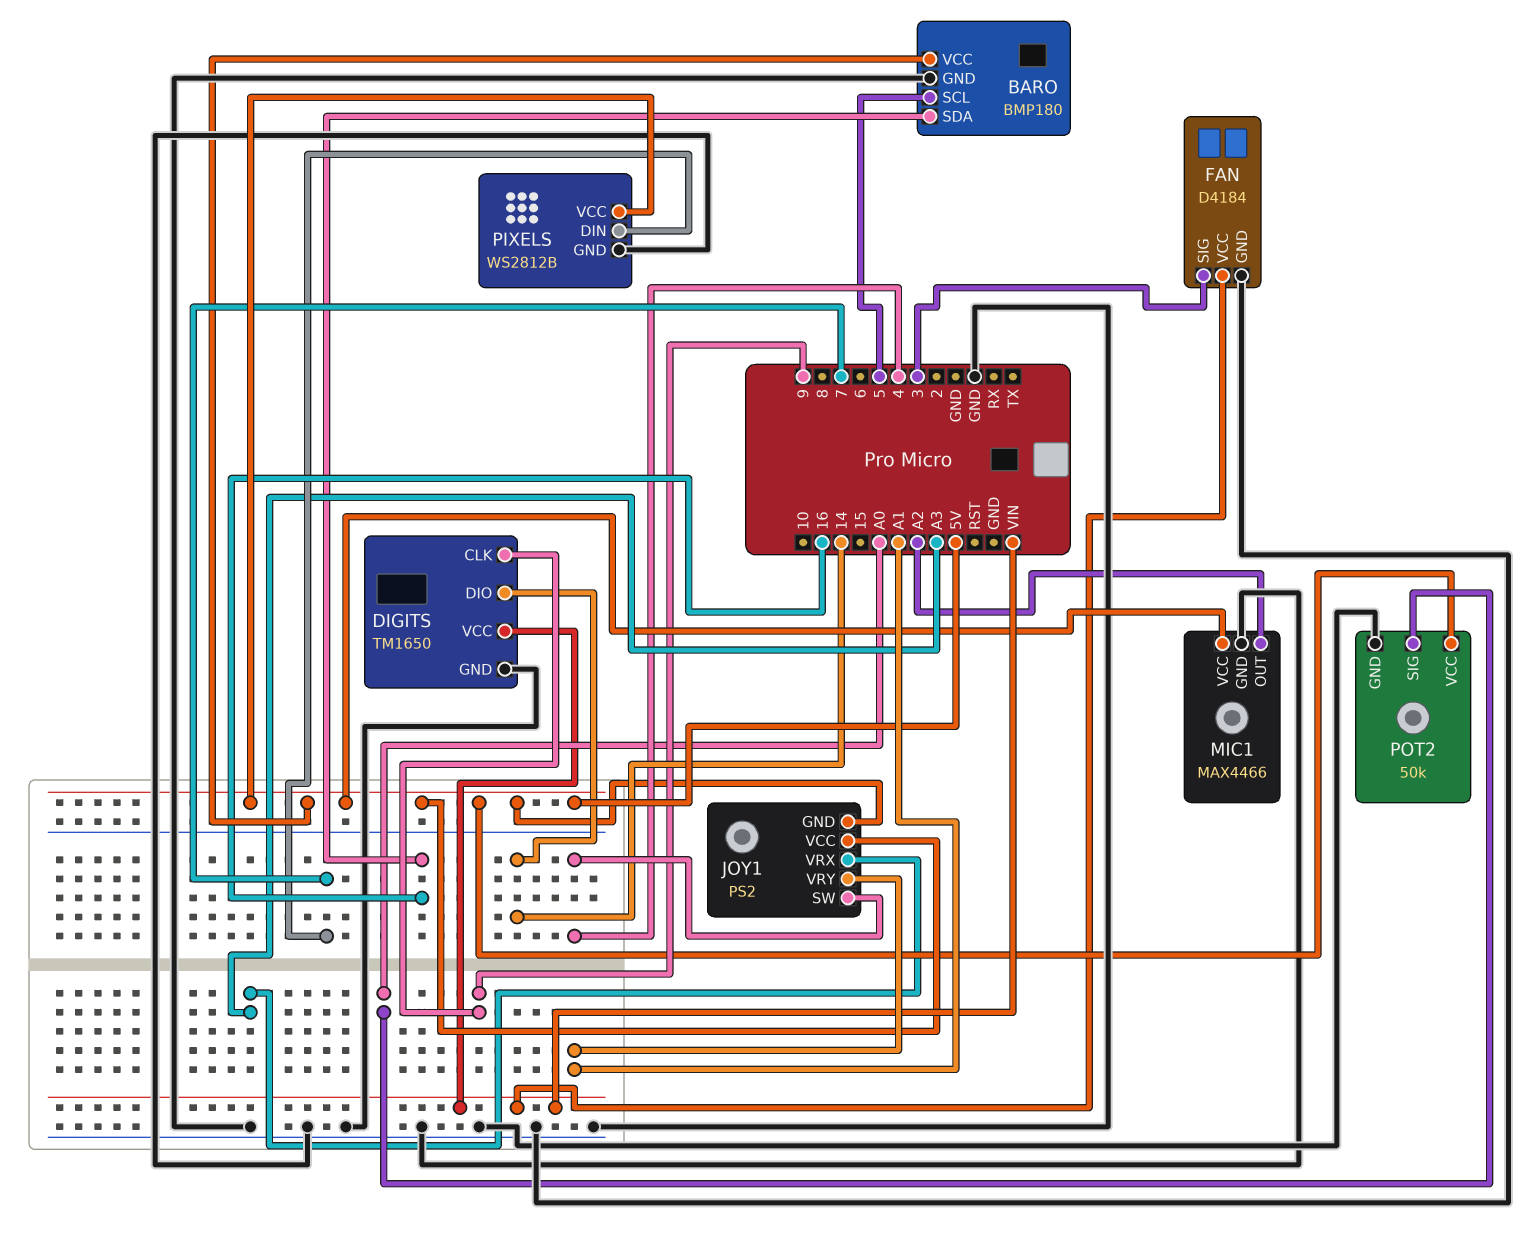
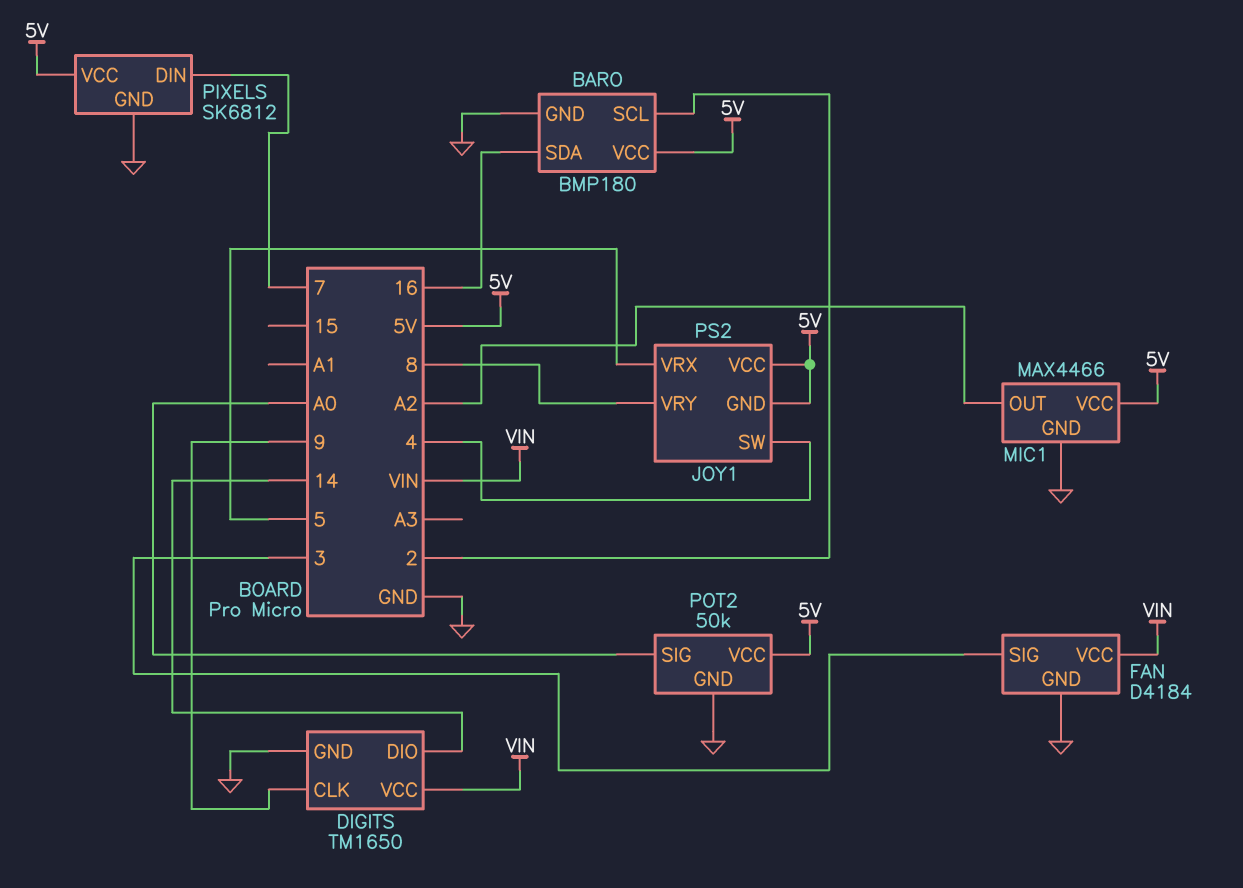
BARO pin SCL: 5 -> 2
JOY1 pin VRX: A3 -> 5
JOY1 pin VRY: A1 -> 8
PIXELS: WS2812B -> SK6812

